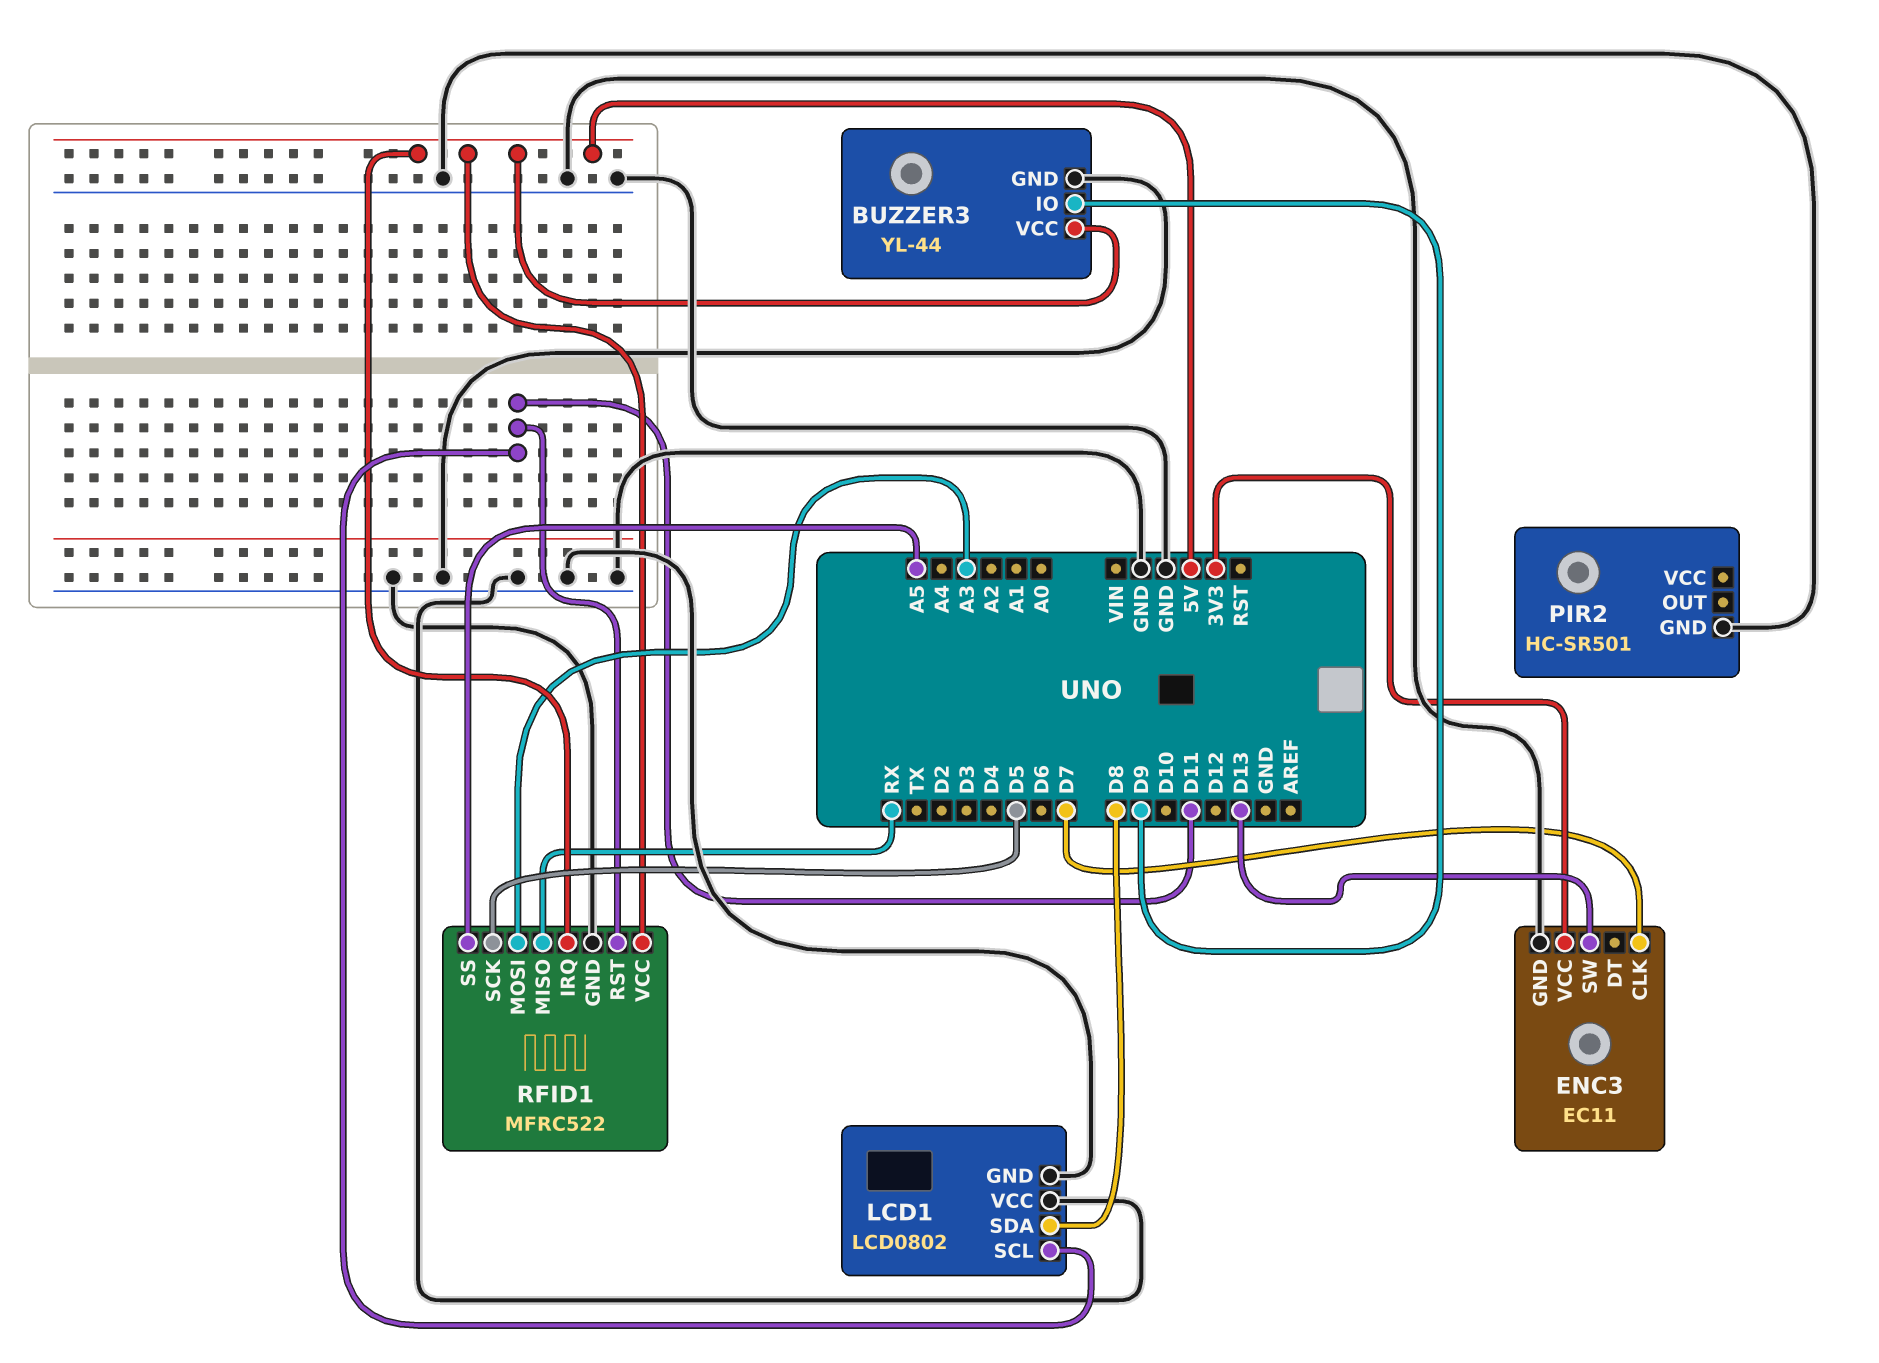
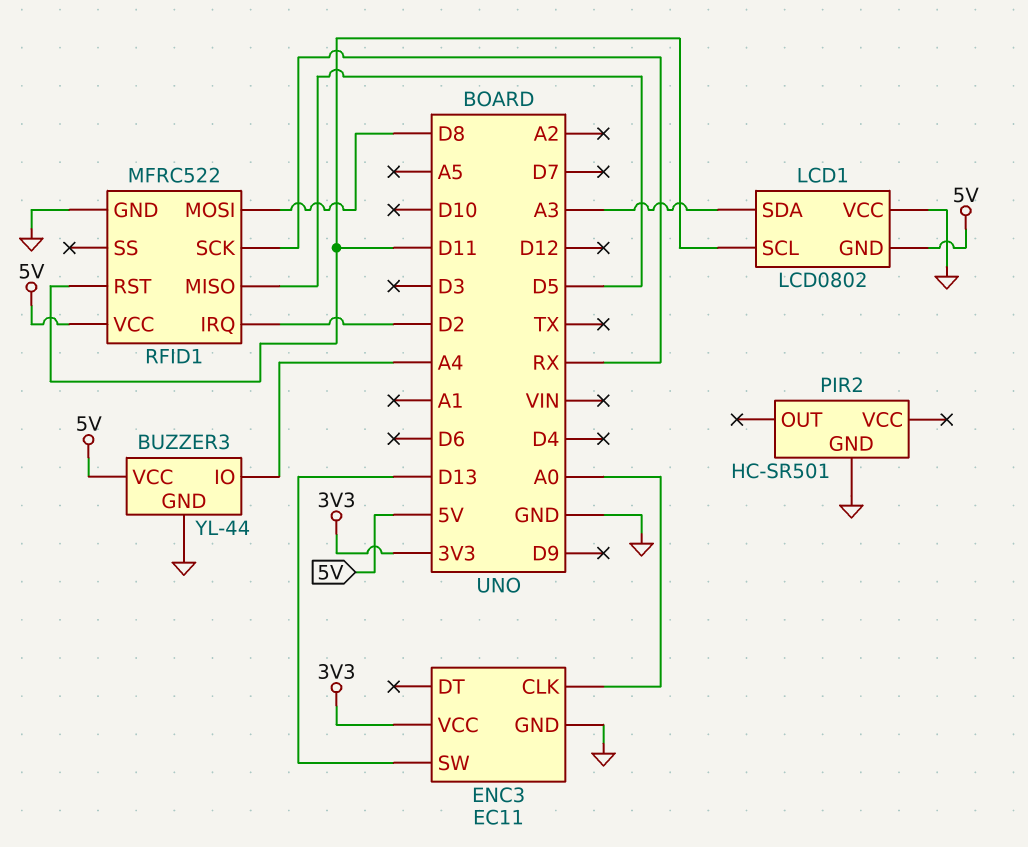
BUZZER3 pin IO: D9 -> A4
ENC3 pin CLK: D7 -> A0
LCD1 pin GND: GND -> 5V
LCD1 pin SDA: D8 -> A3
RFID1 pin IRQ: 5V -> D2
RFID1 pin MISO: RX -> D5
RFID1 pin MOSI: A3 -> D8
RFID1 pin SCK: D5 -> RX
RFID1 pin SS: A5 -> none

